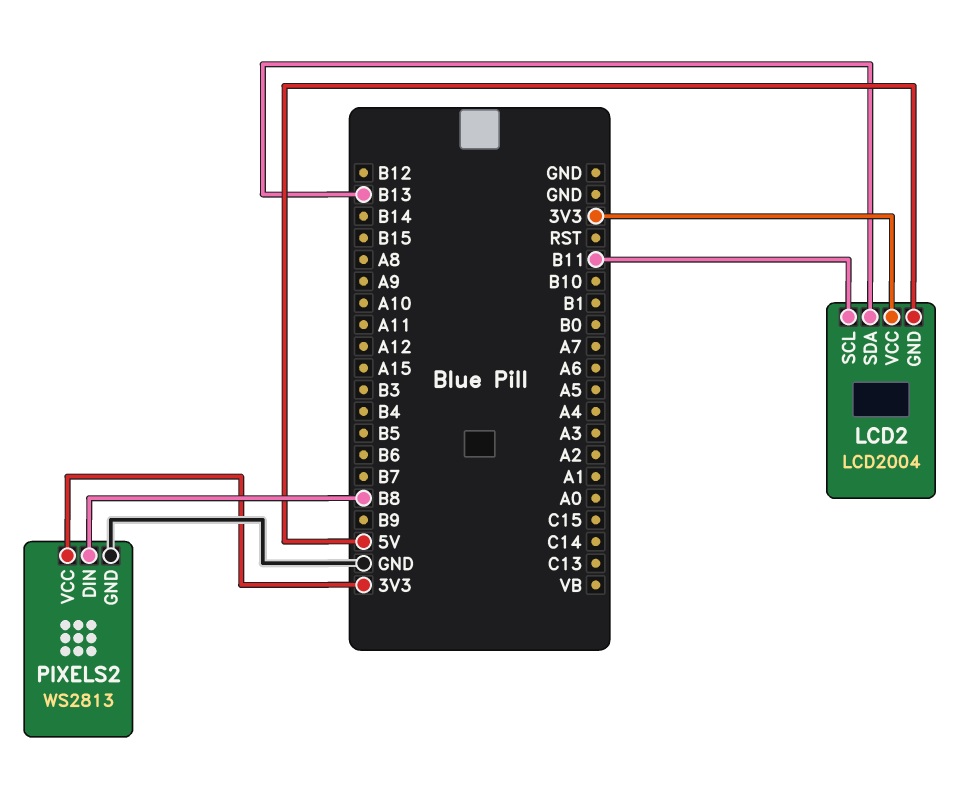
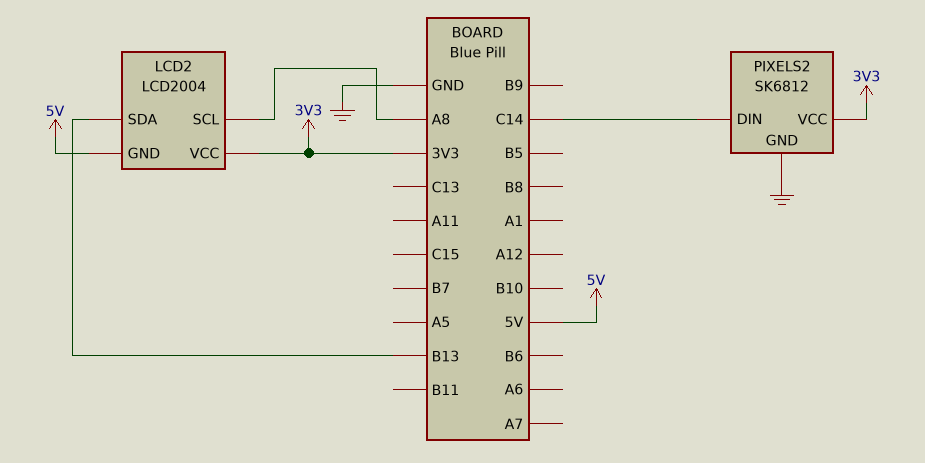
LCD2 pin SCL: B11 -> A8
PIXELS2: WS2813 -> SK6812
PIXELS2 pin DIN: B8 -> C14

